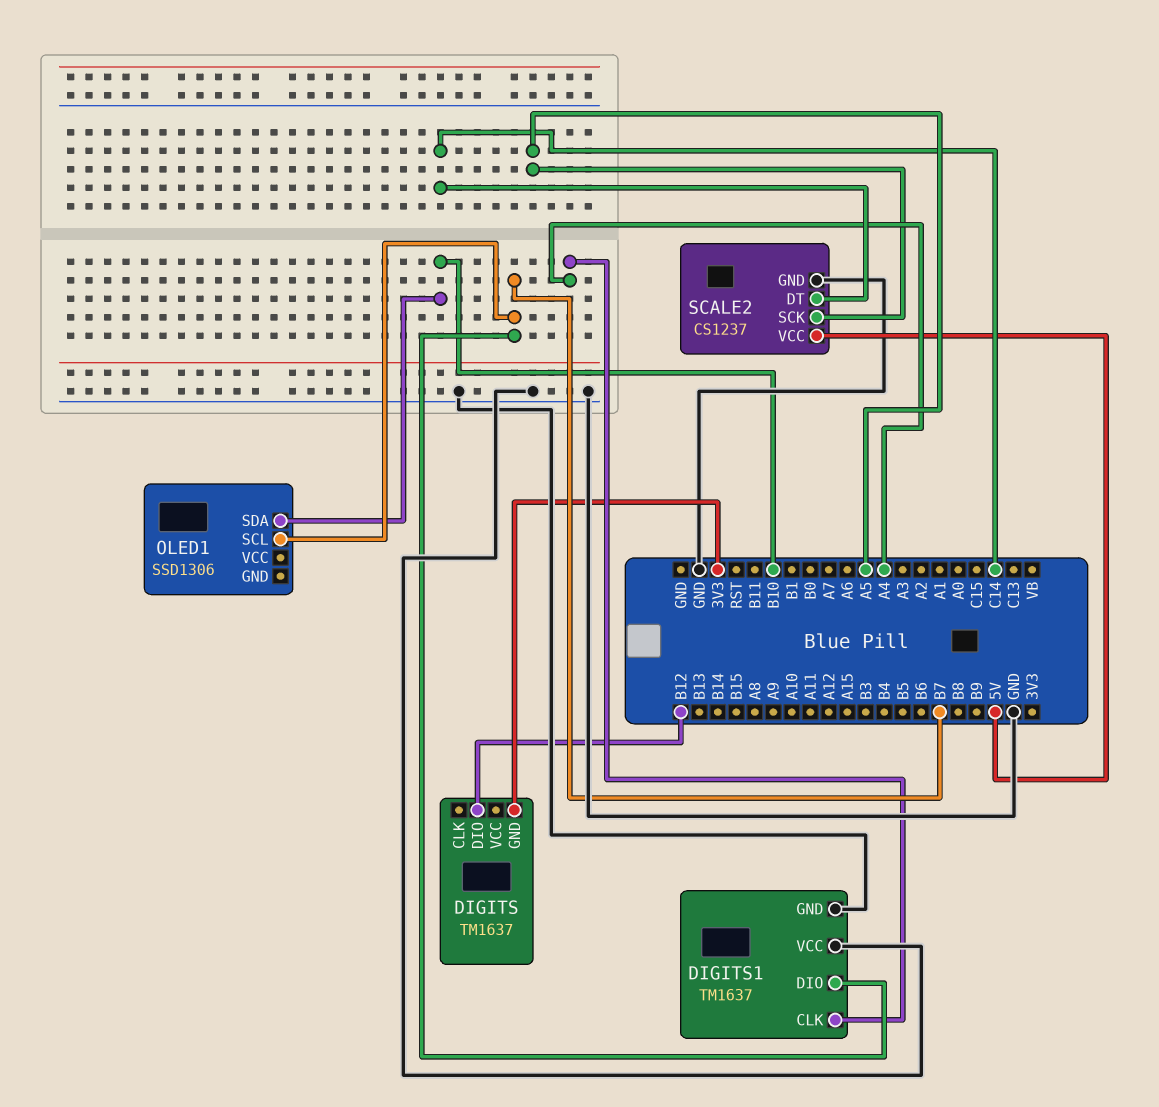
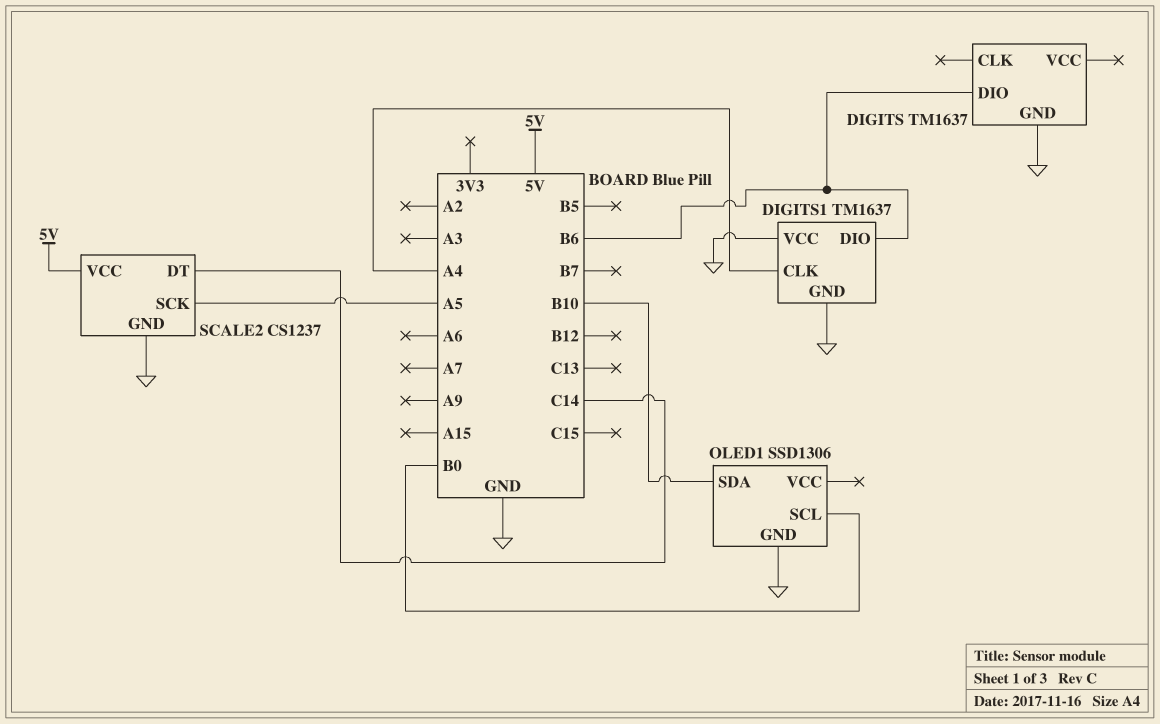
DIGITS pin DIO: B12 -> B6
DIGITS pin GND: 3V3 -> GND
DIGITS1 pin DIO: B7 -> B6
OLED1 pin GND: none -> GND
OLED1 pin SCL: B7 -> B0

